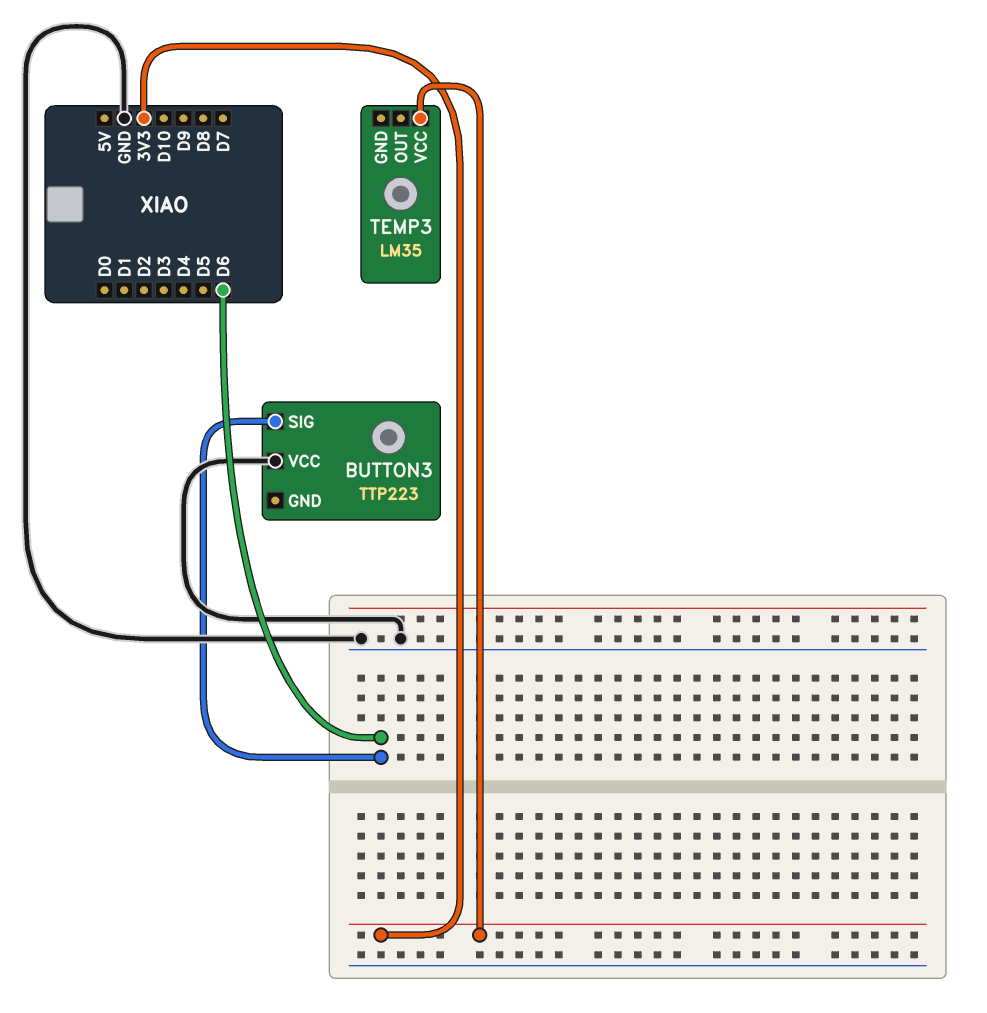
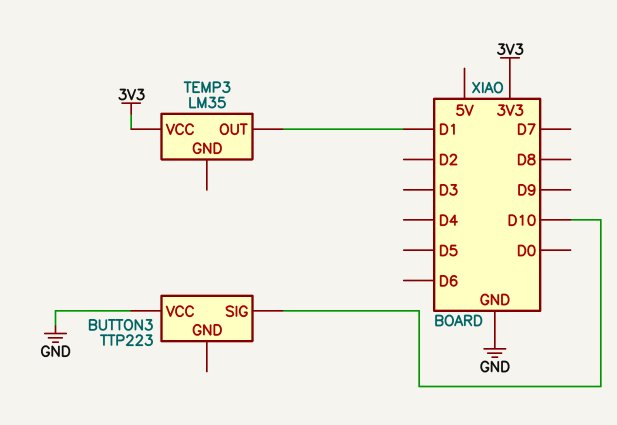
BUTTON3 pin SIG: D6 -> D10
TEMP3 pin OUT: none -> D1

